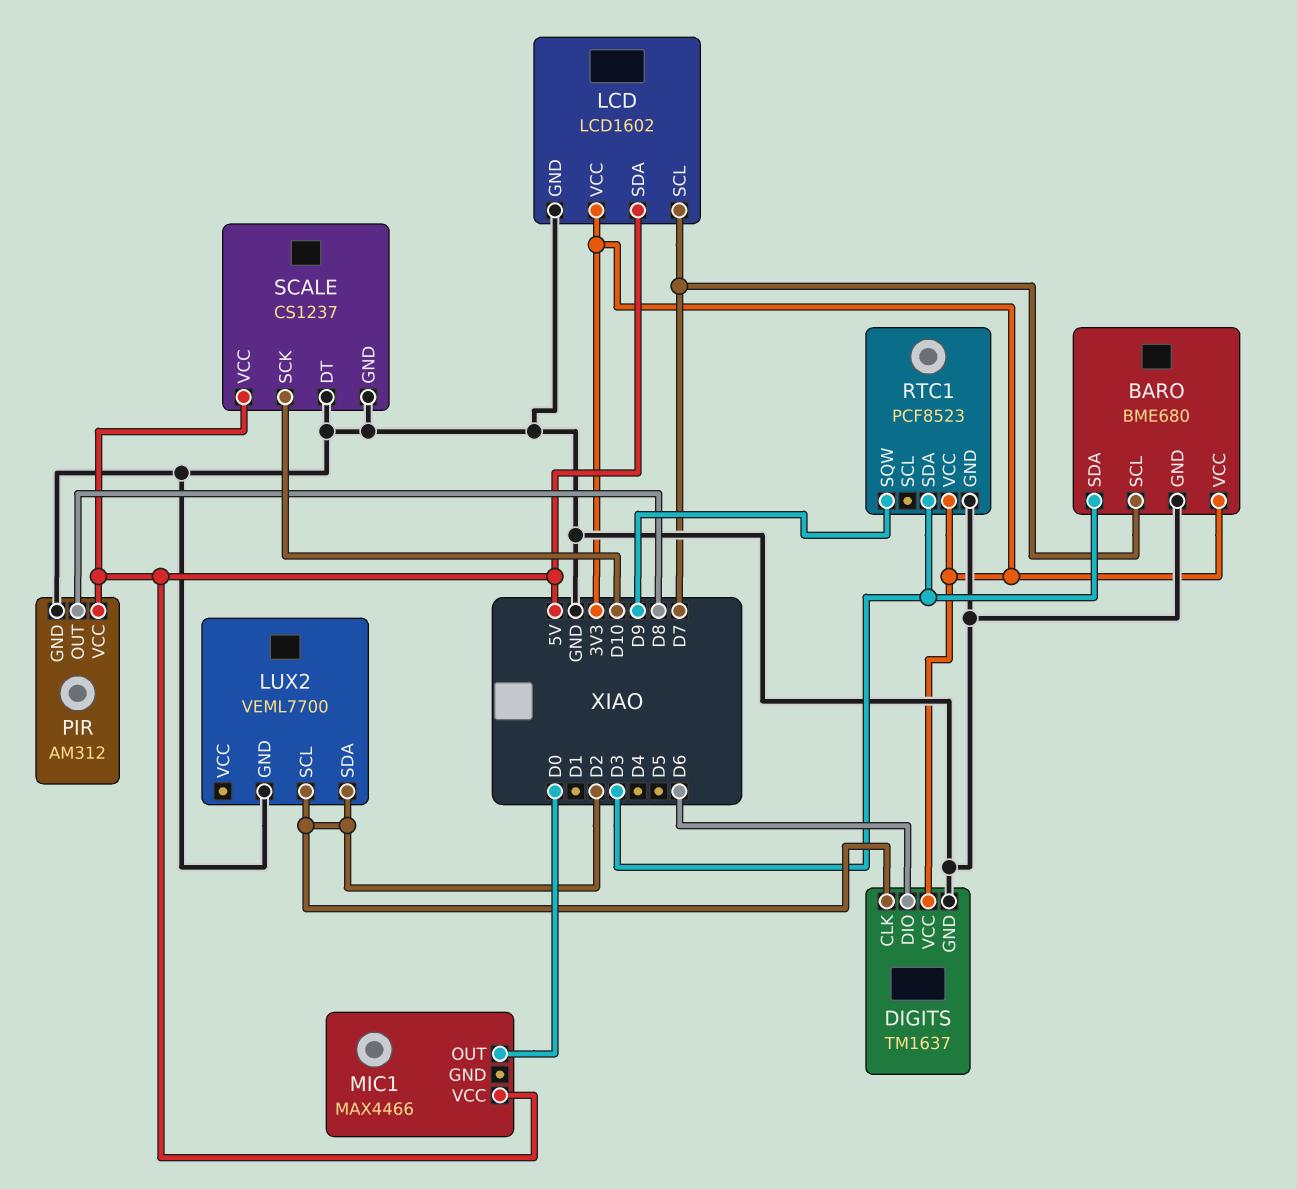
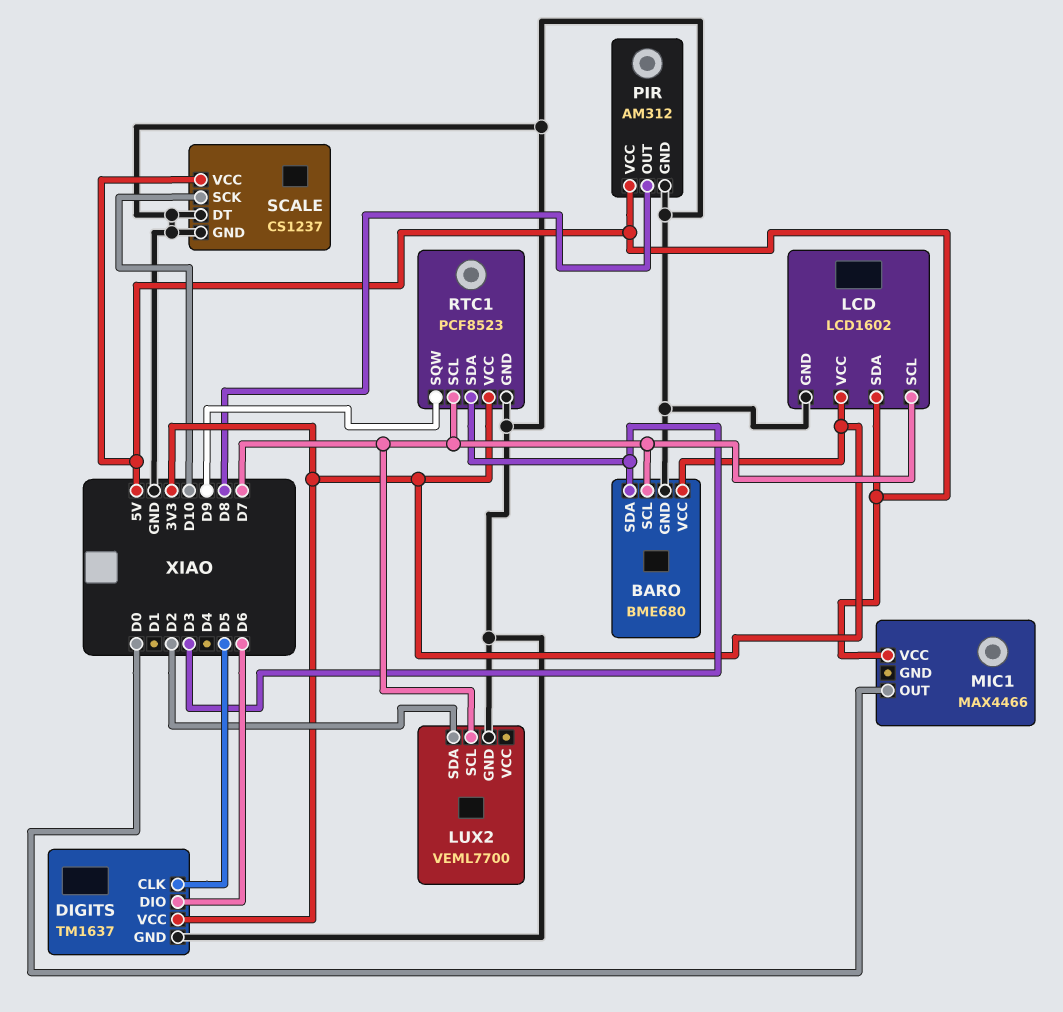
DIGITS pin CLK: D2 -> D5
LUX2 pin SCL: D2 -> D7
RTC1 pin SCL: none -> D7

